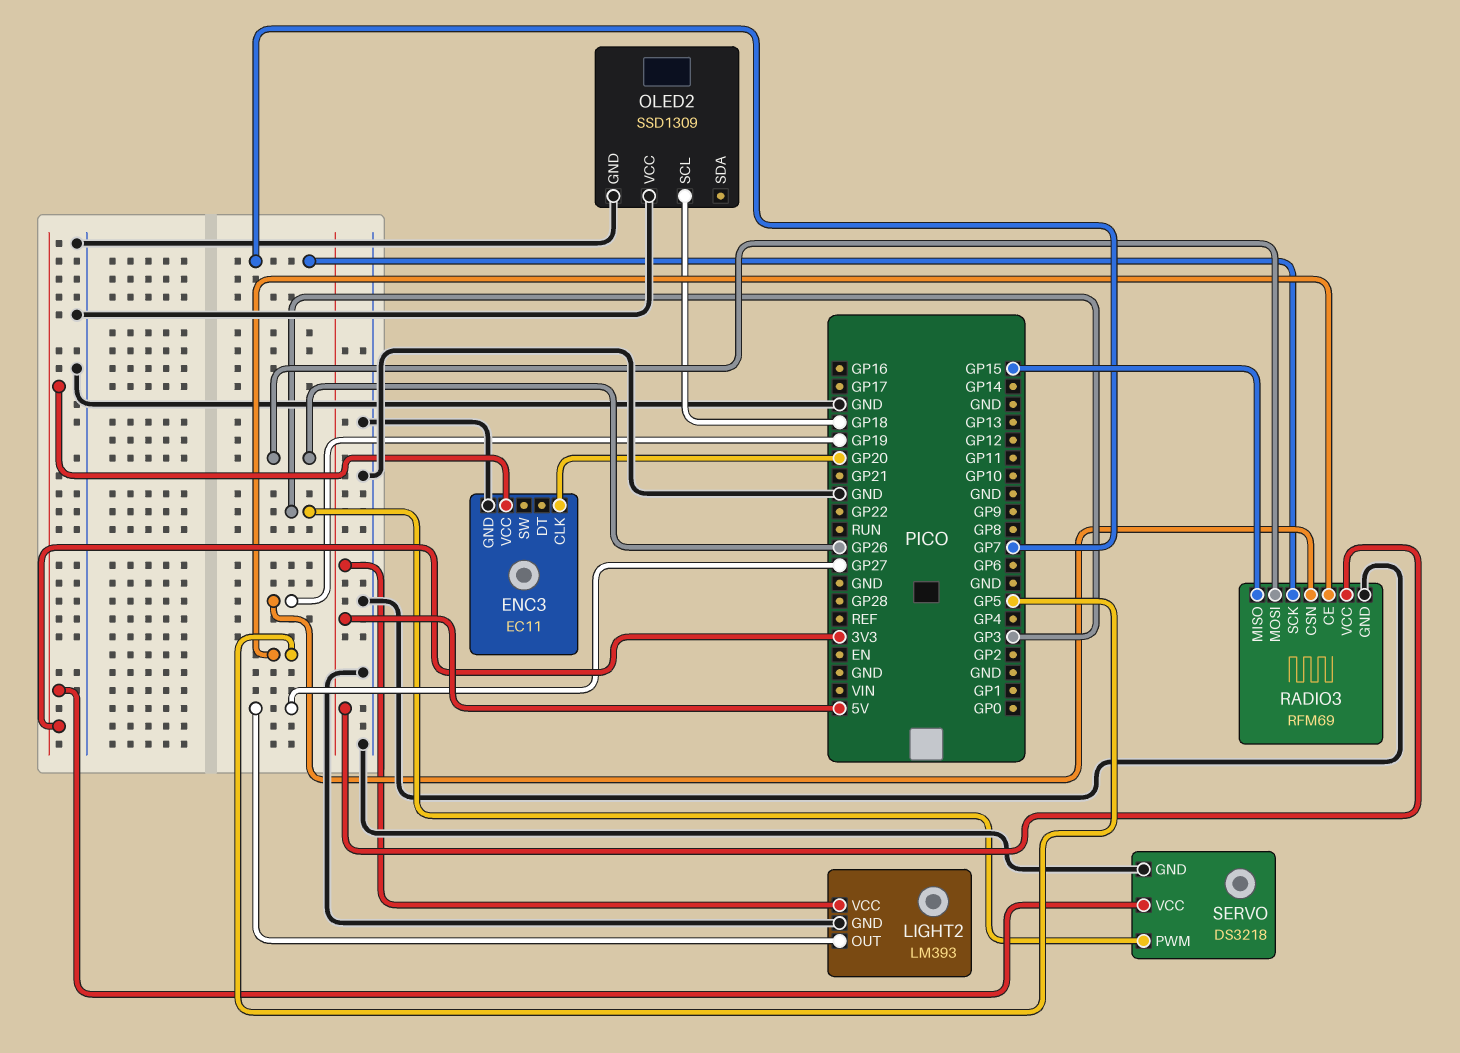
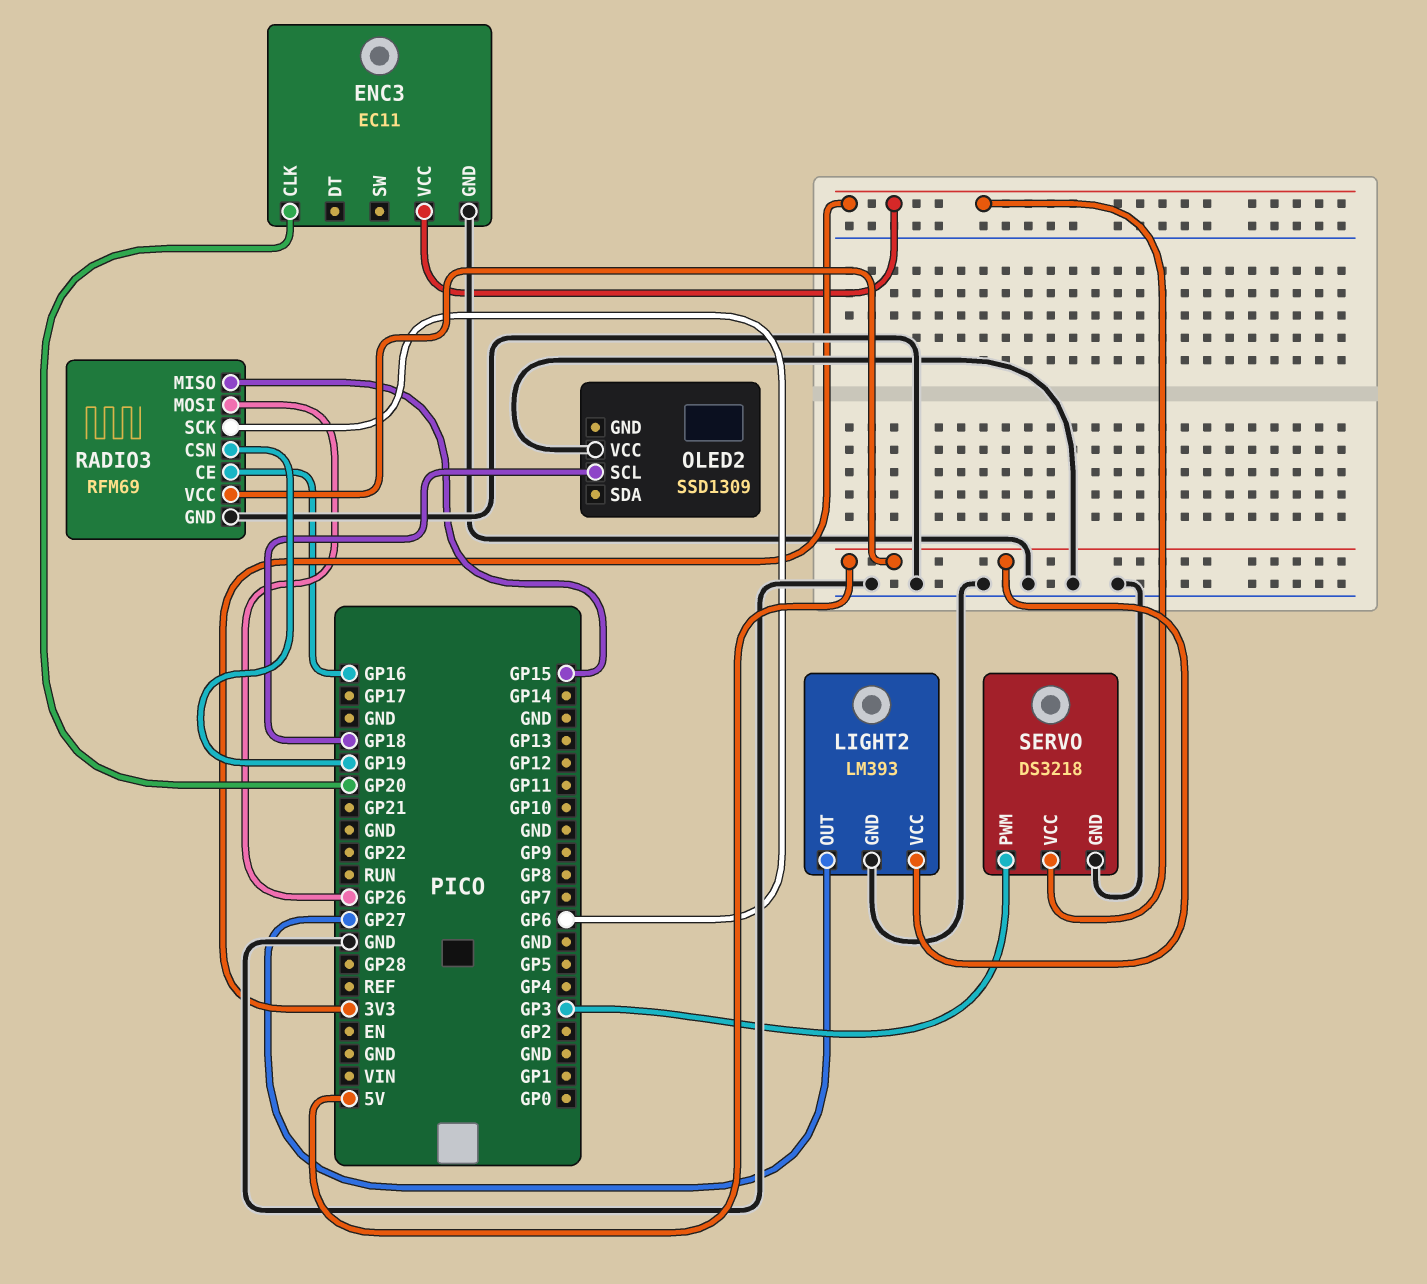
OLED2 pin GND: GND -> none
RADIO3 pin CE: GP5 -> GP16
RADIO3 pin SCK: GP7 -> GP6

